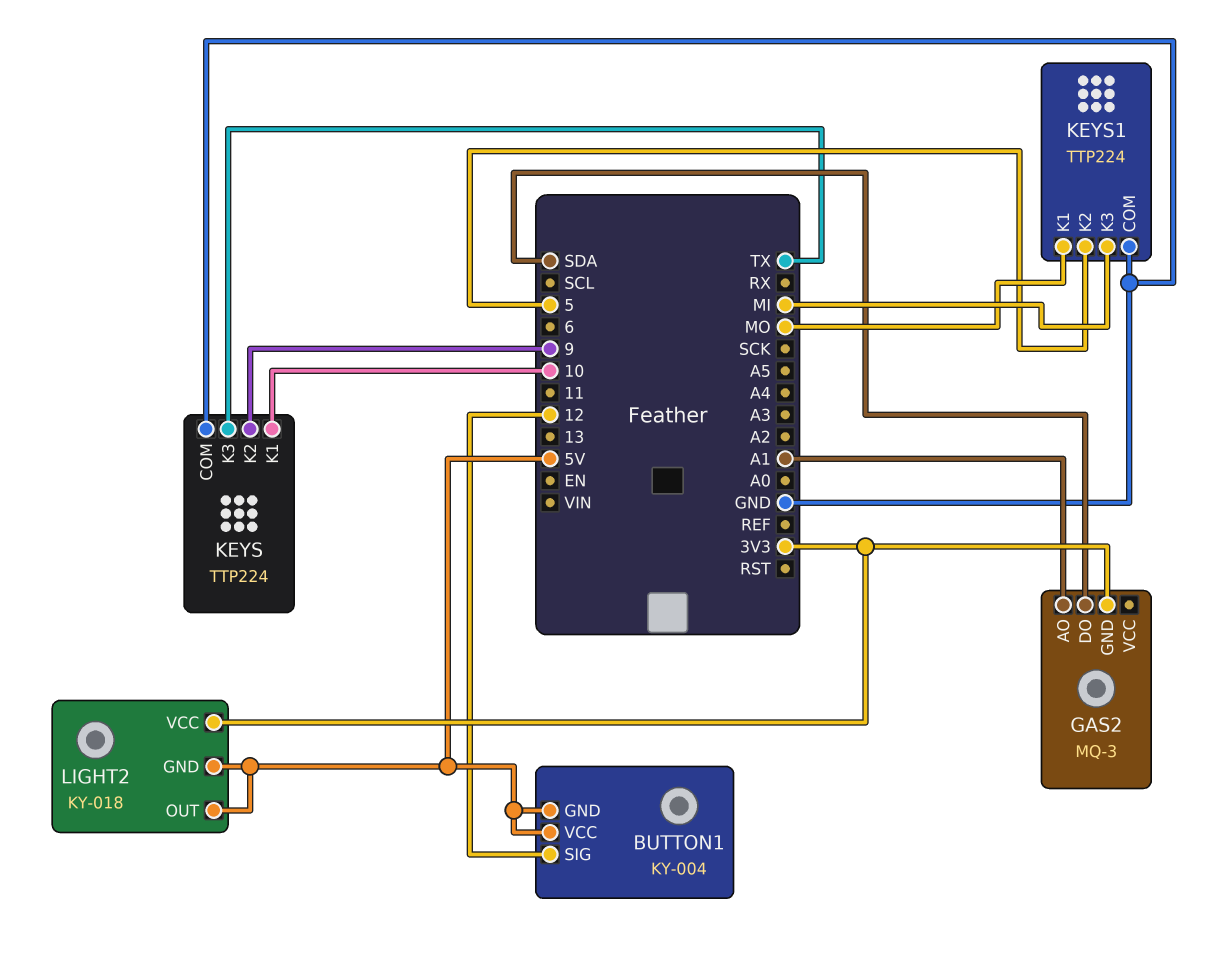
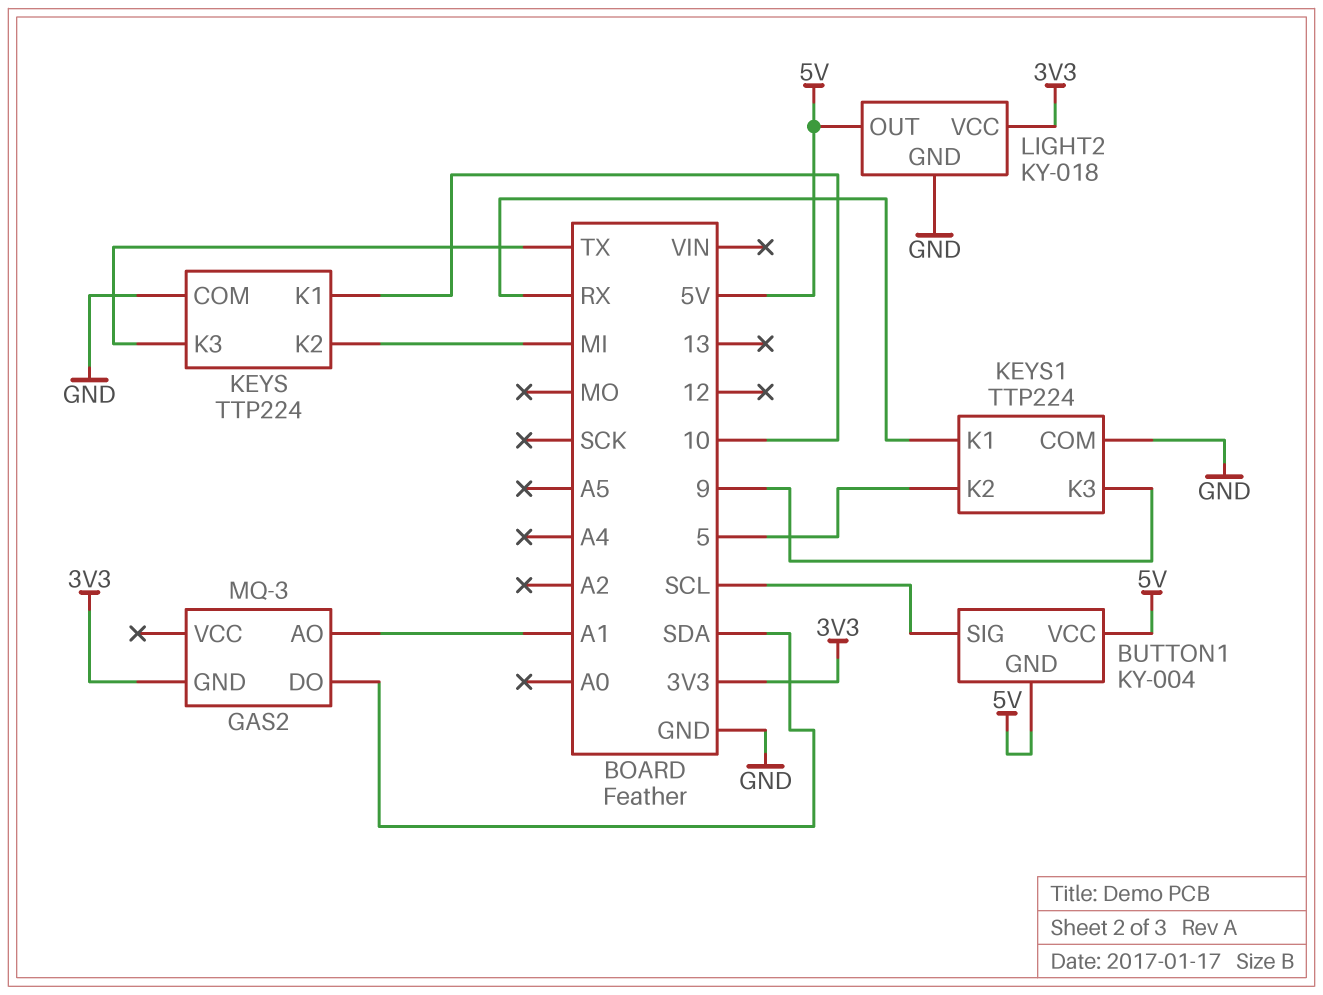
BUTTON1 pin SIG: 12 -> SCL
KEYS pin K2: 9 -> MI
KEYS1 pin K1: MO -> RX
KEYS1 pin K3: MI -> 9
LIGHT2 pin GND: 5V -> GND

